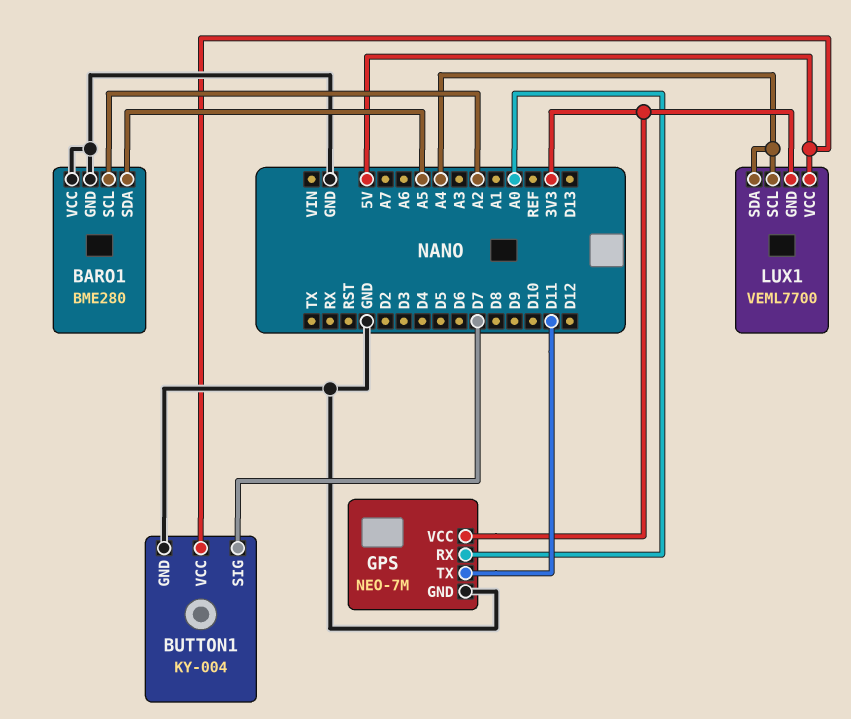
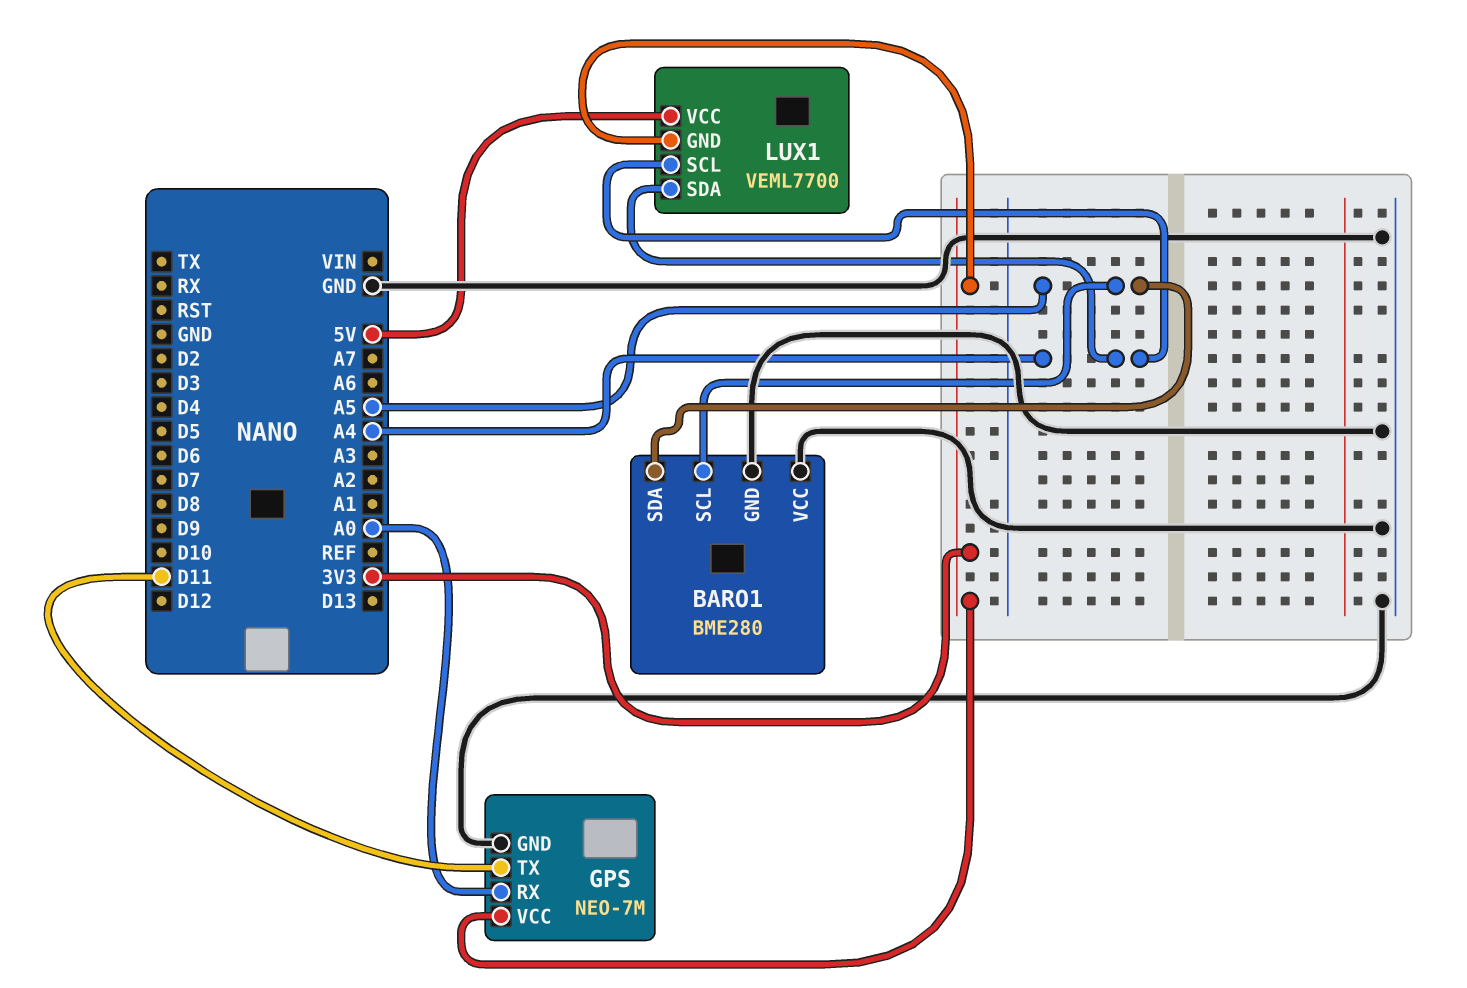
BARO1 pin SCL: A2 -> A5
BUTTON1: KY-004 -> none
BUTTON1 pin GND: GND -> none
BUTTON1 pin SIG: D7 -> none
BUTTON1 pin VCC: 5V -> none

